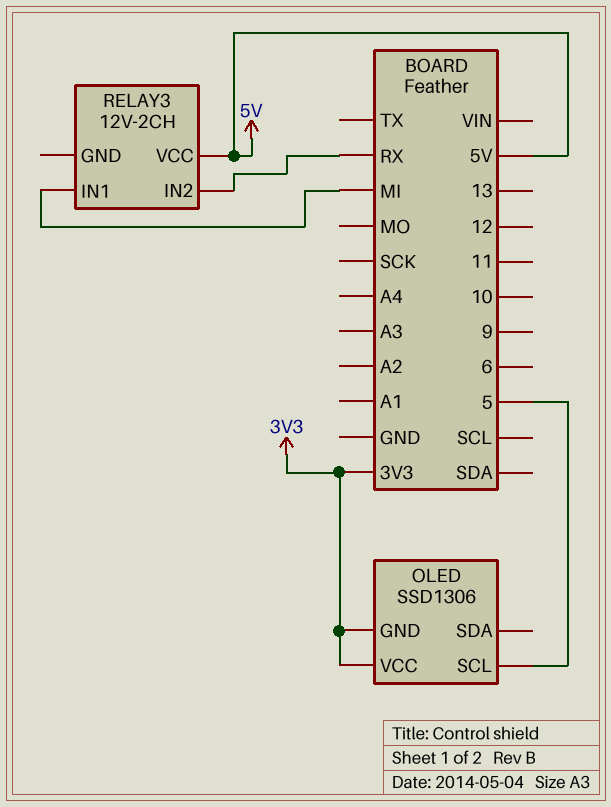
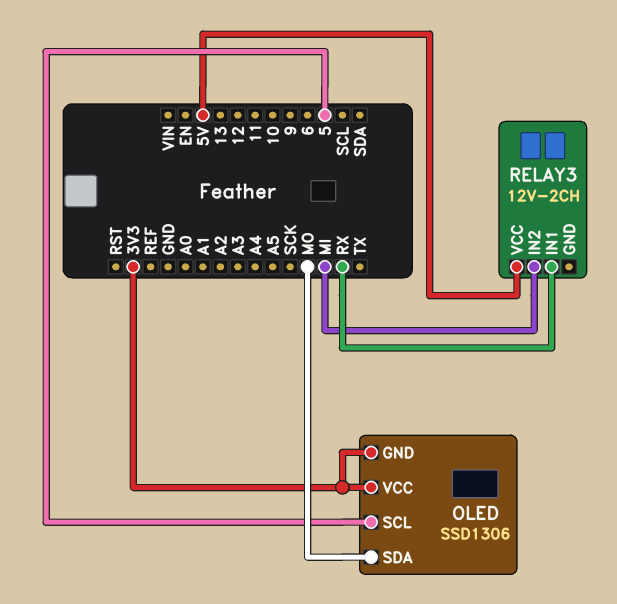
OLED pin SDA: none -> MO
RELAY3 pin IN1: MI -> RX
RELAY3 pin IN2: RX -> MI

